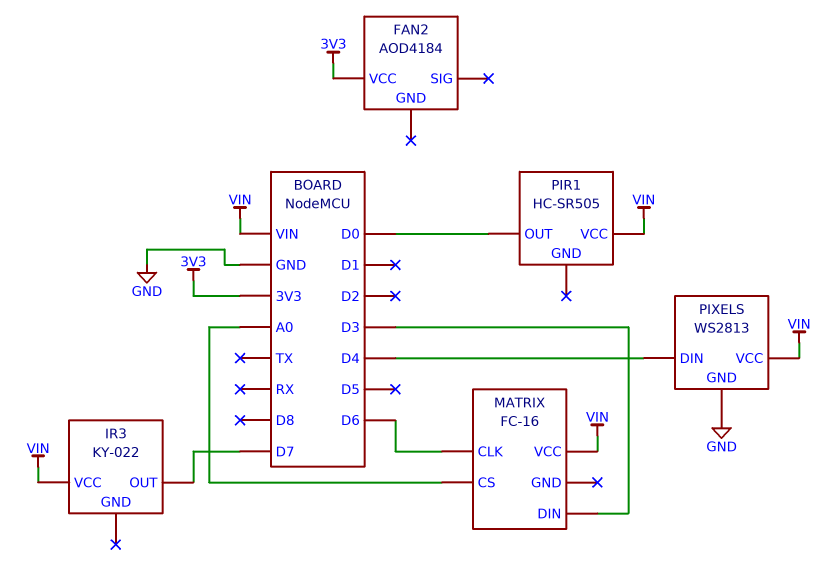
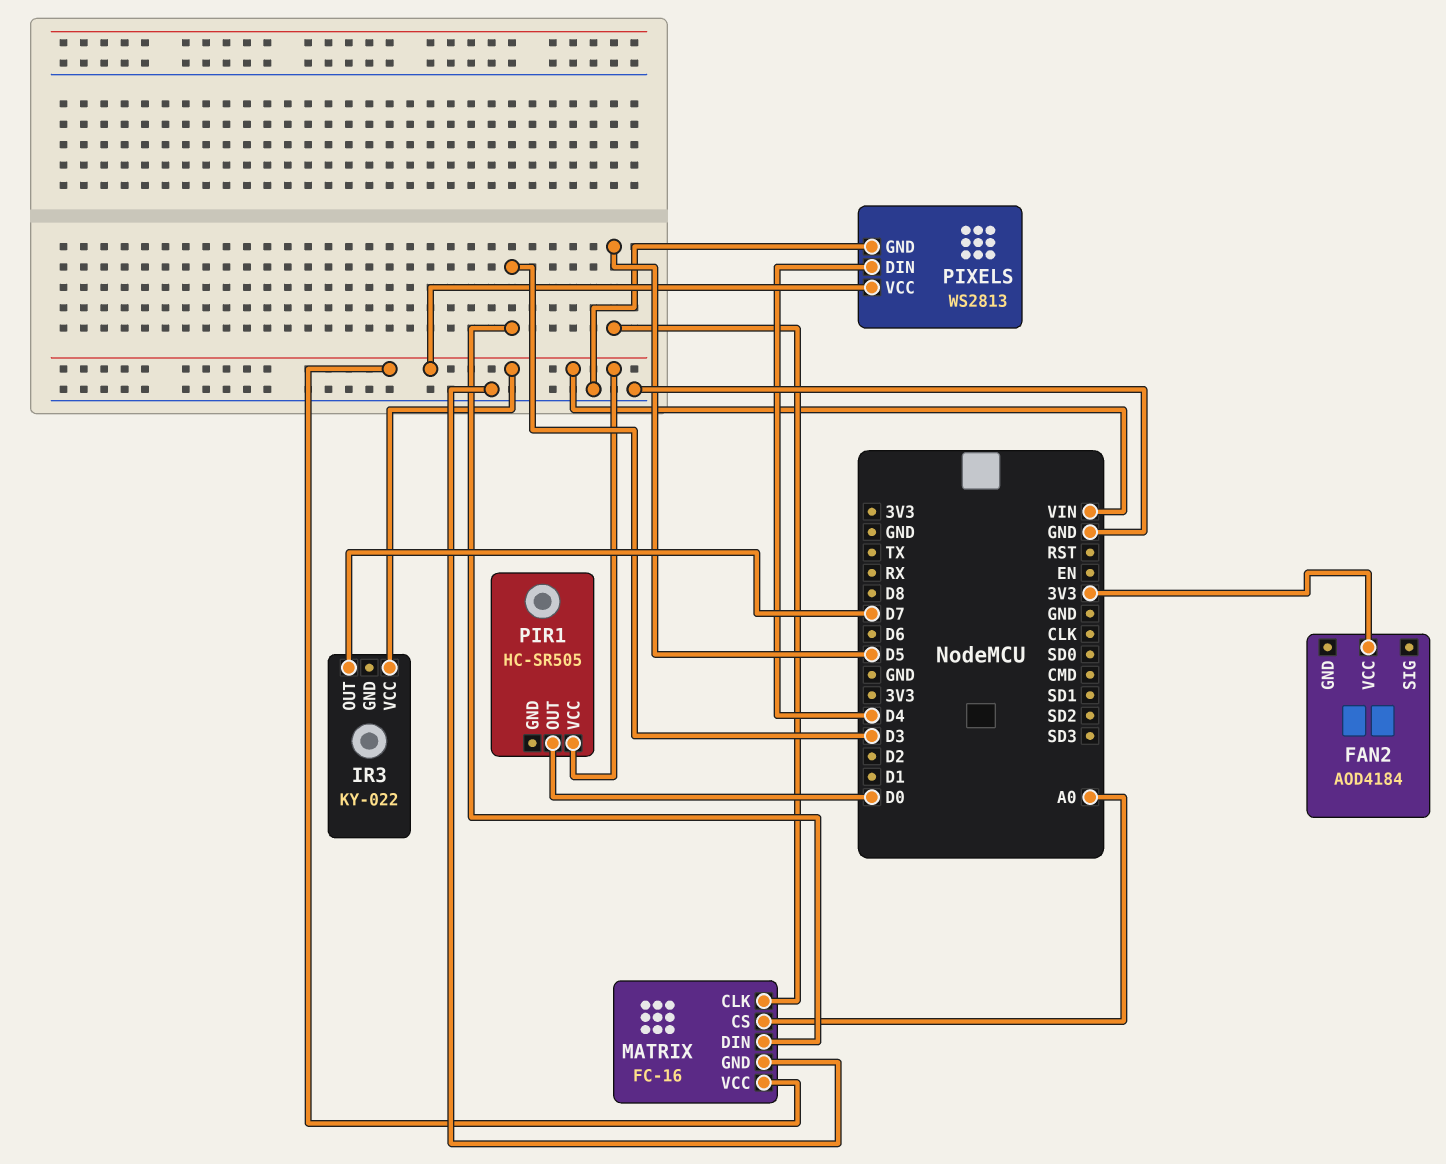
MATRIX pin CLK: D6 -> D5
MATRIX pin GND: none -> GND

